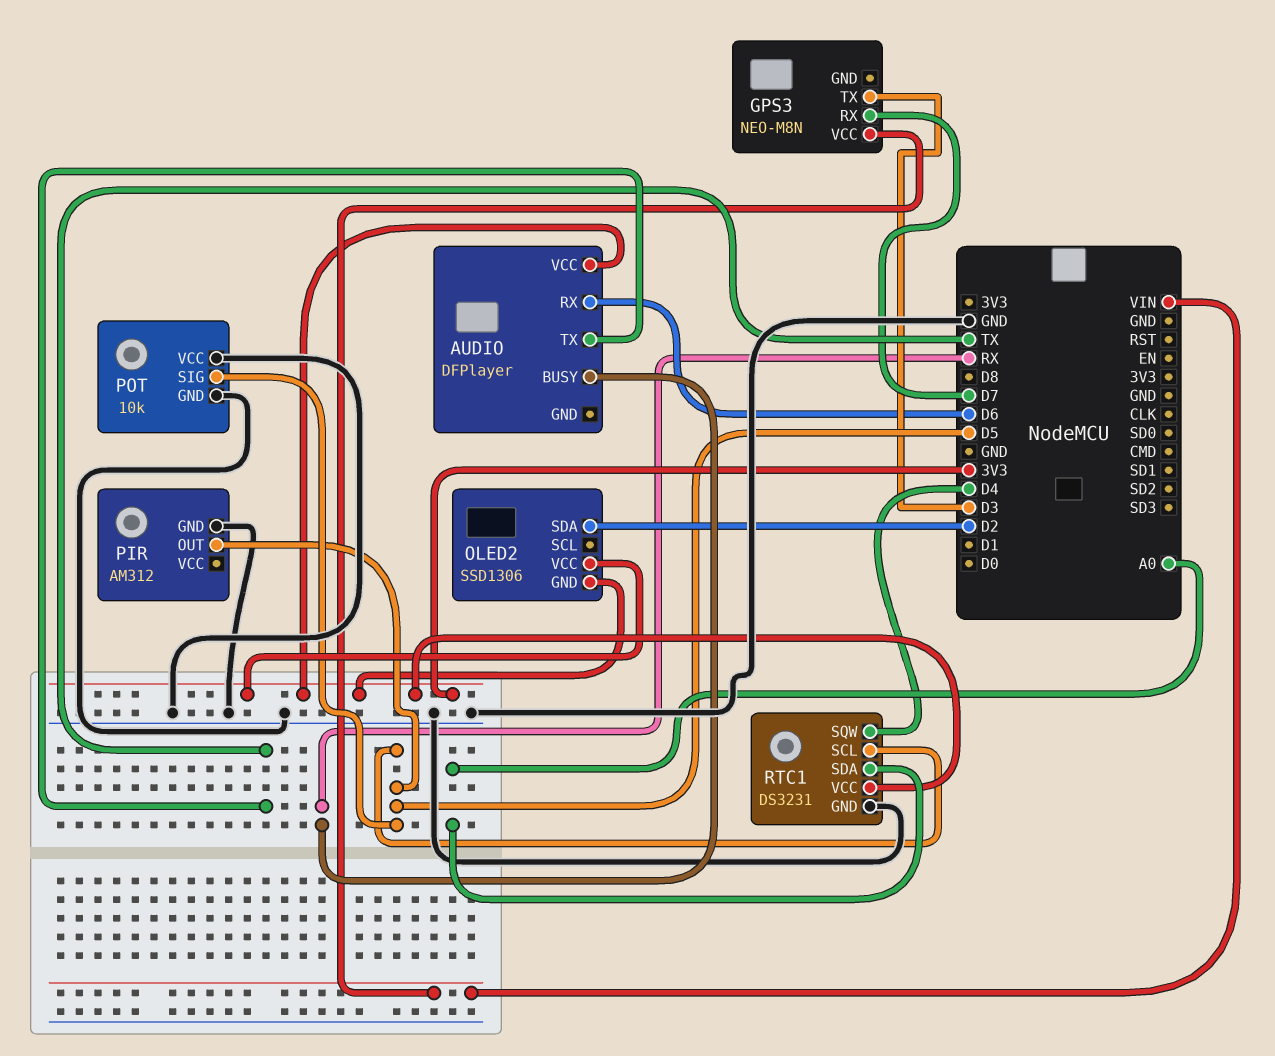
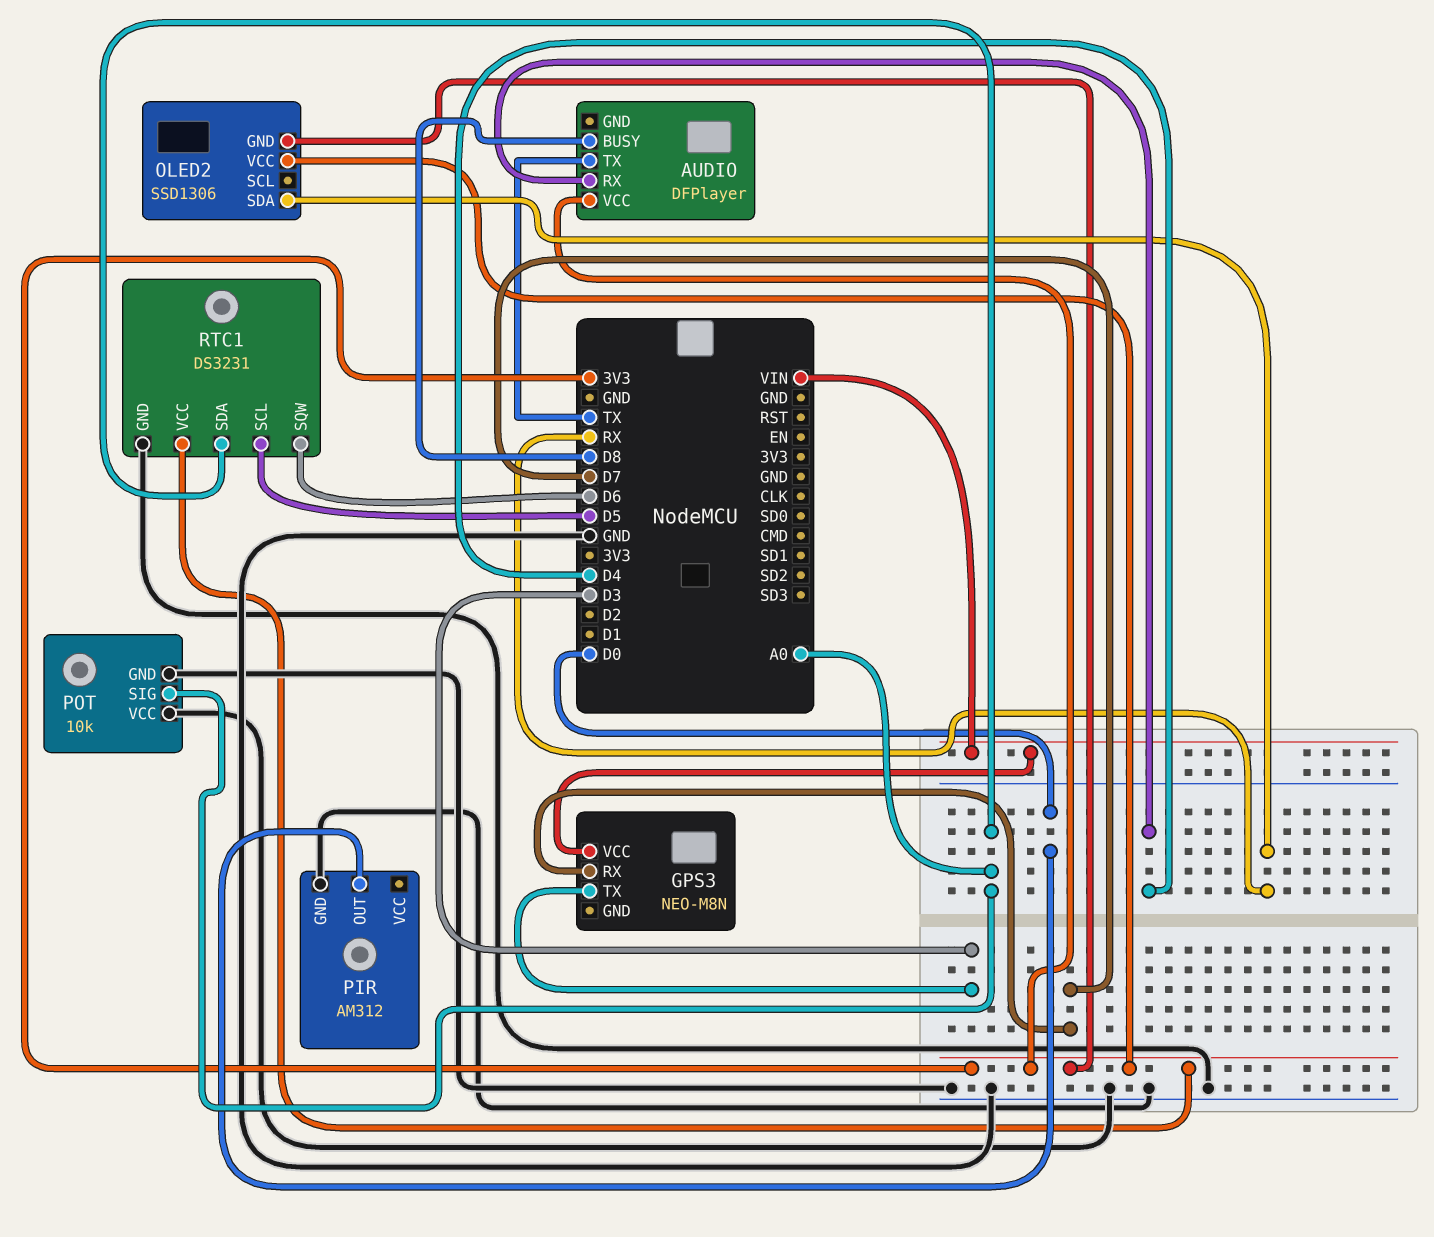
AUDIO pin BUSY: RX -> D8
AUDIO pin RX: D6 -> D4
OLED2 pin SDA: D2 -> RX
PIR pin OUT: D5 -> D0
POT pin SIG: D5 -> A0
RTC1 pin SQW: D4 -> D6

